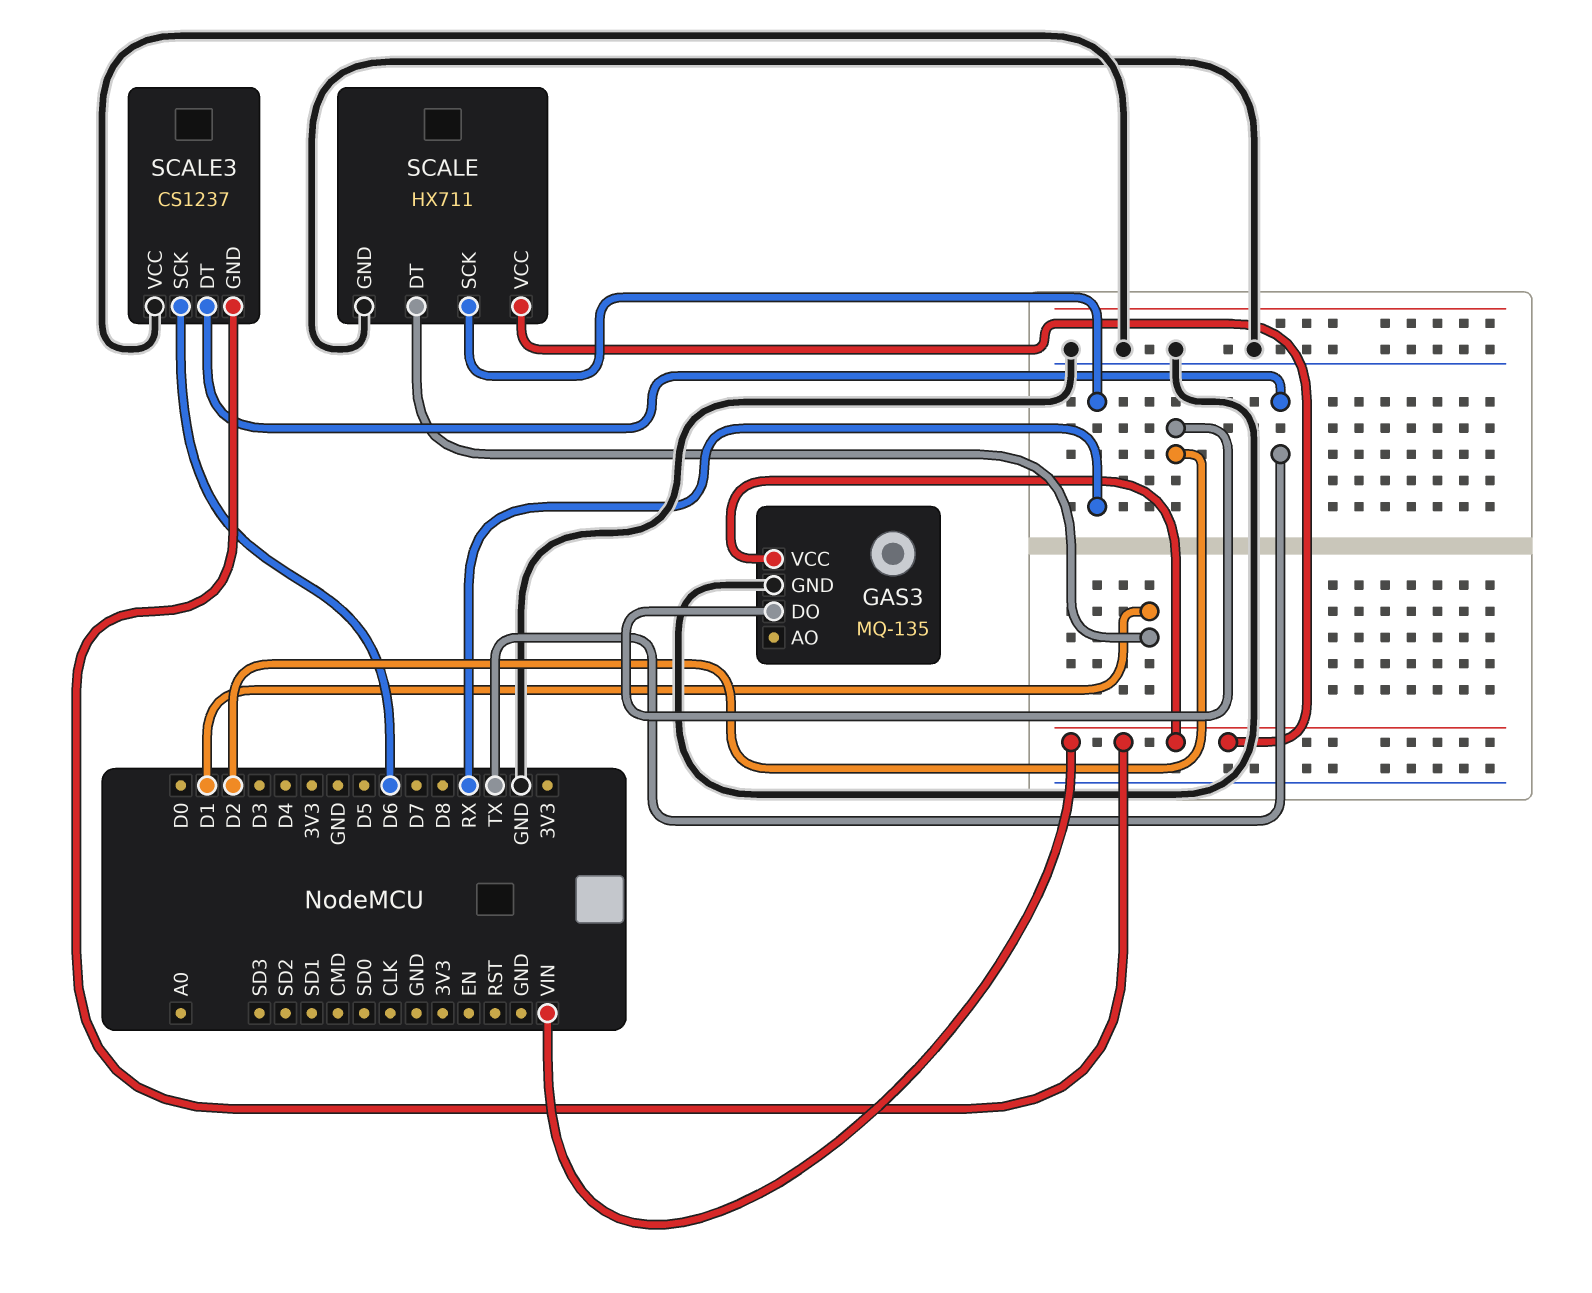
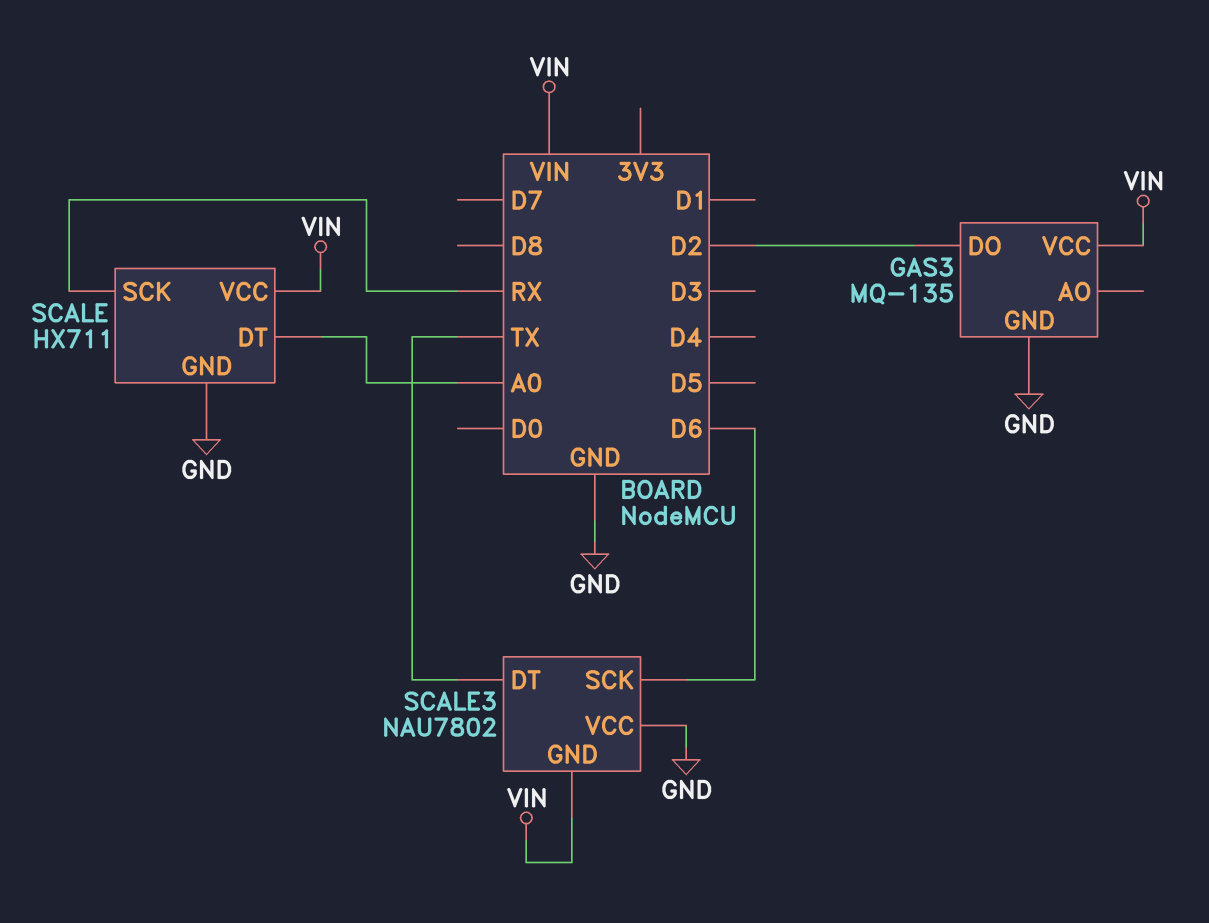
SCALE pin DT: D1 -> A0
SCALE3: CS1237 -> NAU7802

